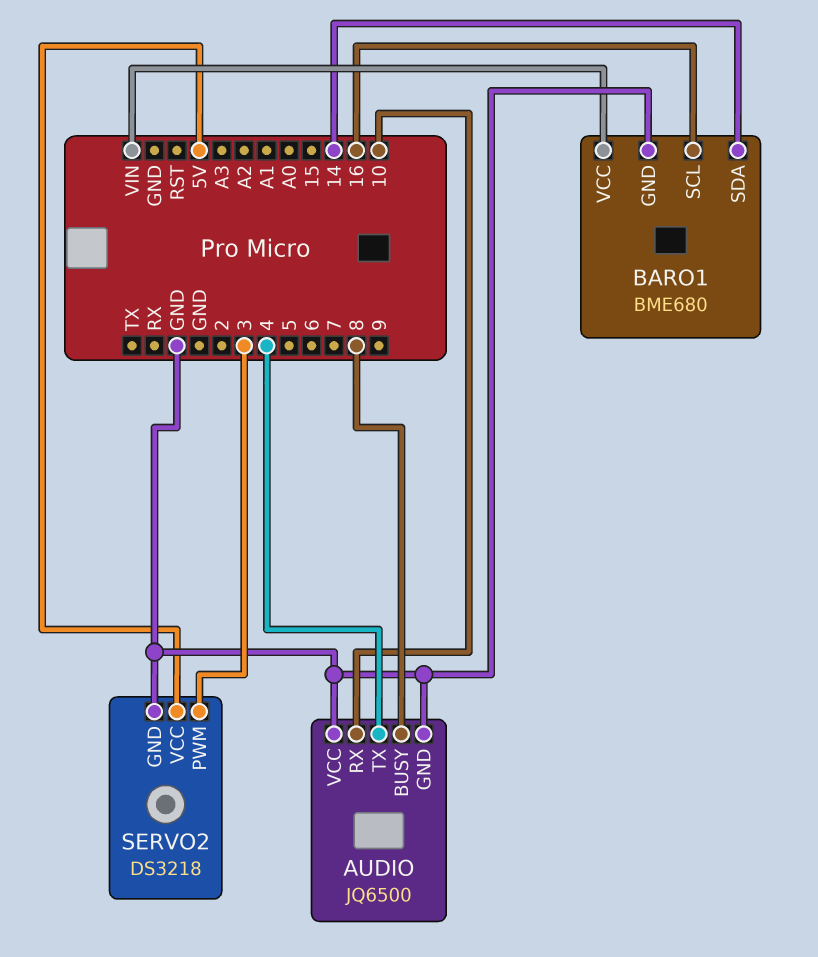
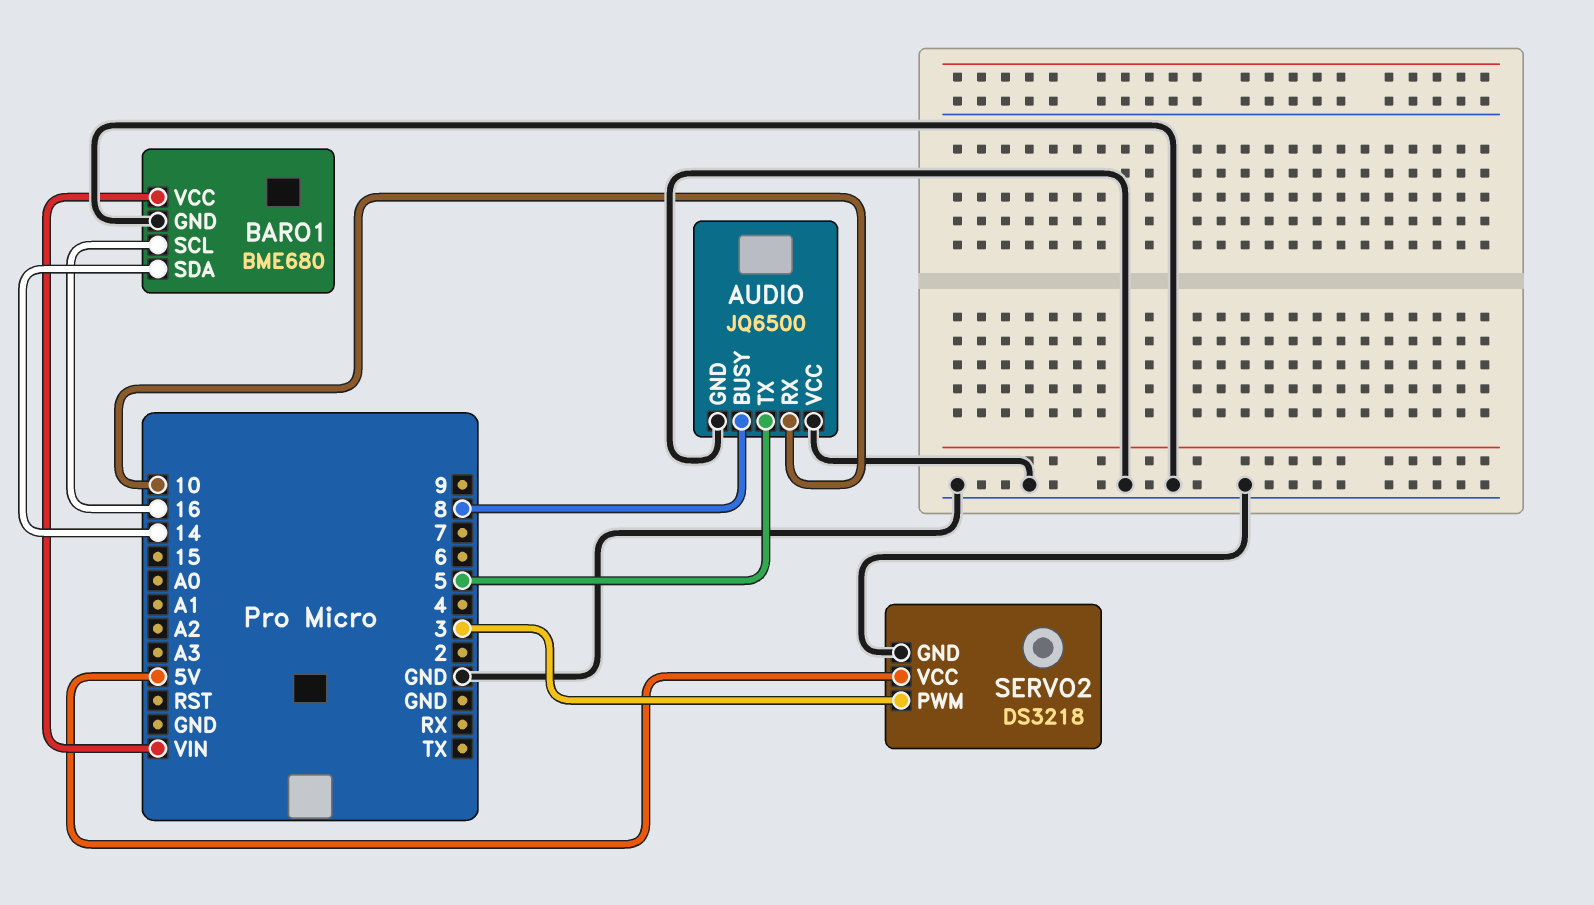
AUDIO pin TX: 4 -> 5

